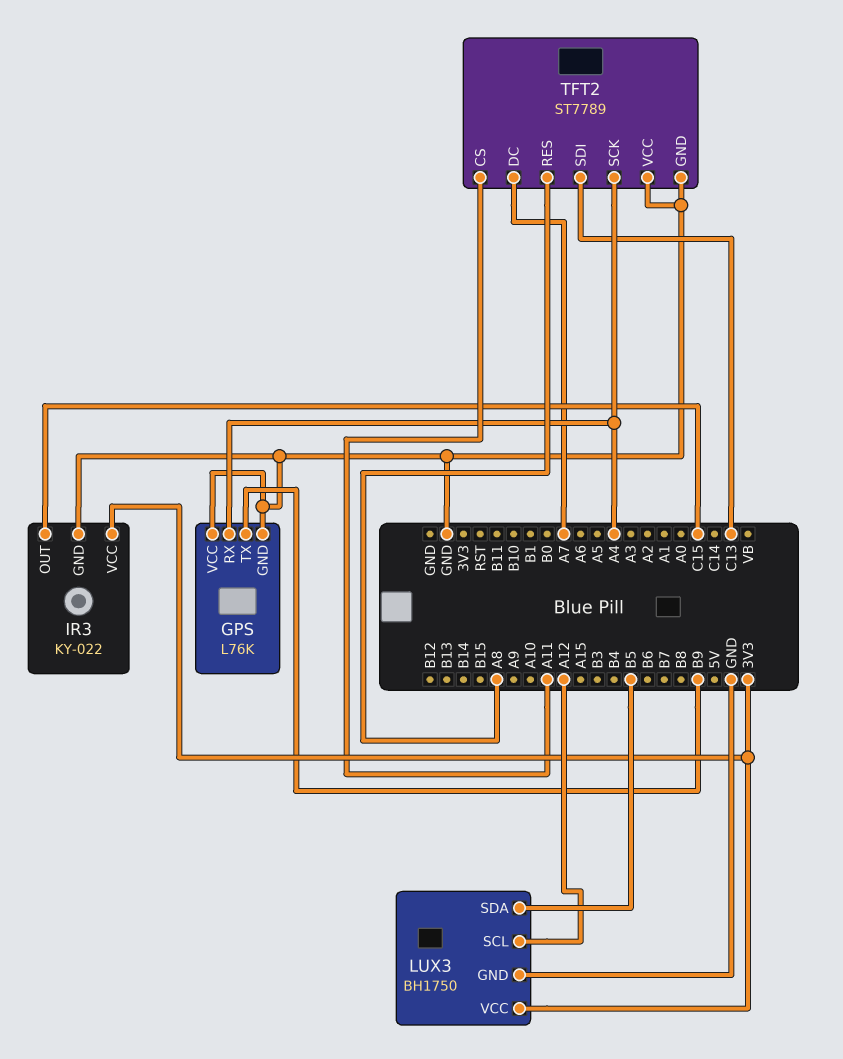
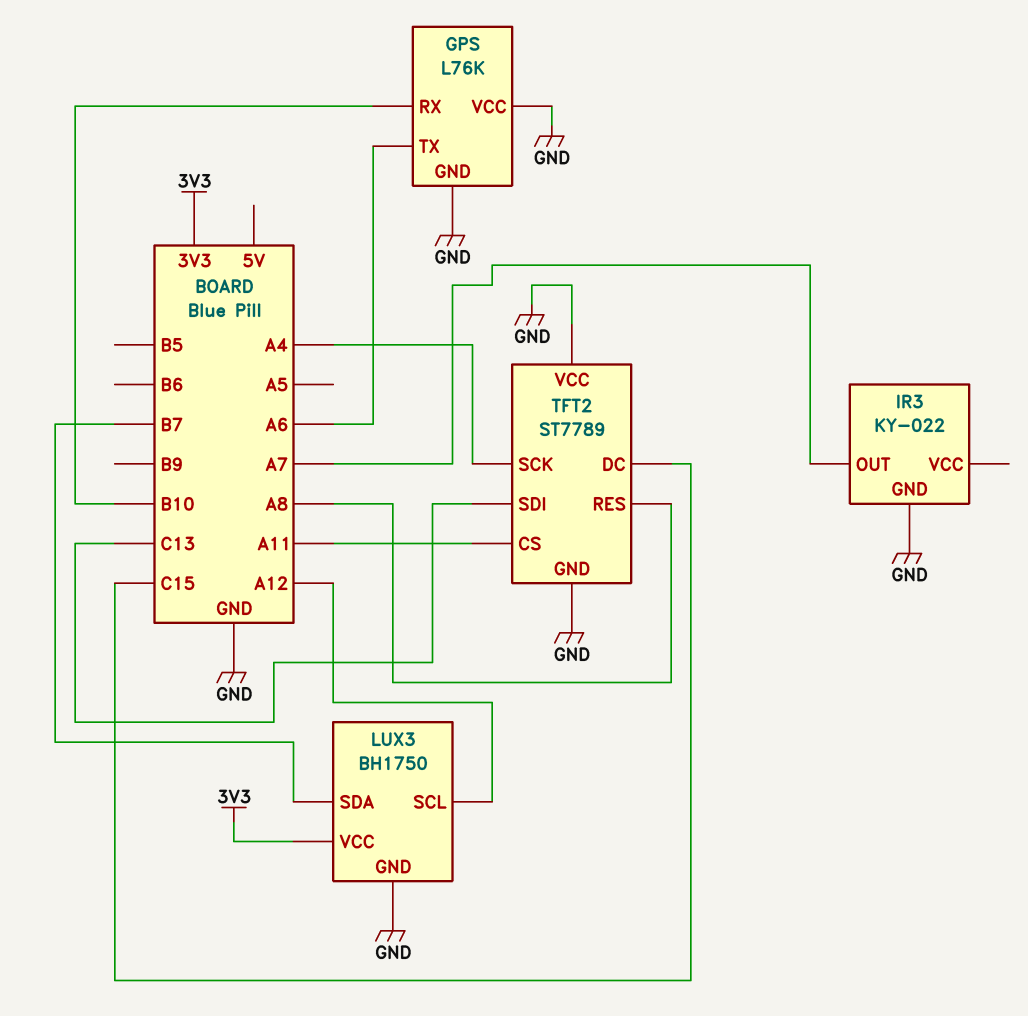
GPS pin RX: A4 -> B10
GPS pin TX: B9 -> A6
IR3 pin OUT: C15 -> A7
IR3 pin VCC: 3V3 -> none
LUX3 pin SDA: B5 -> B7
TFT2 pin DC: A7 -> C15

